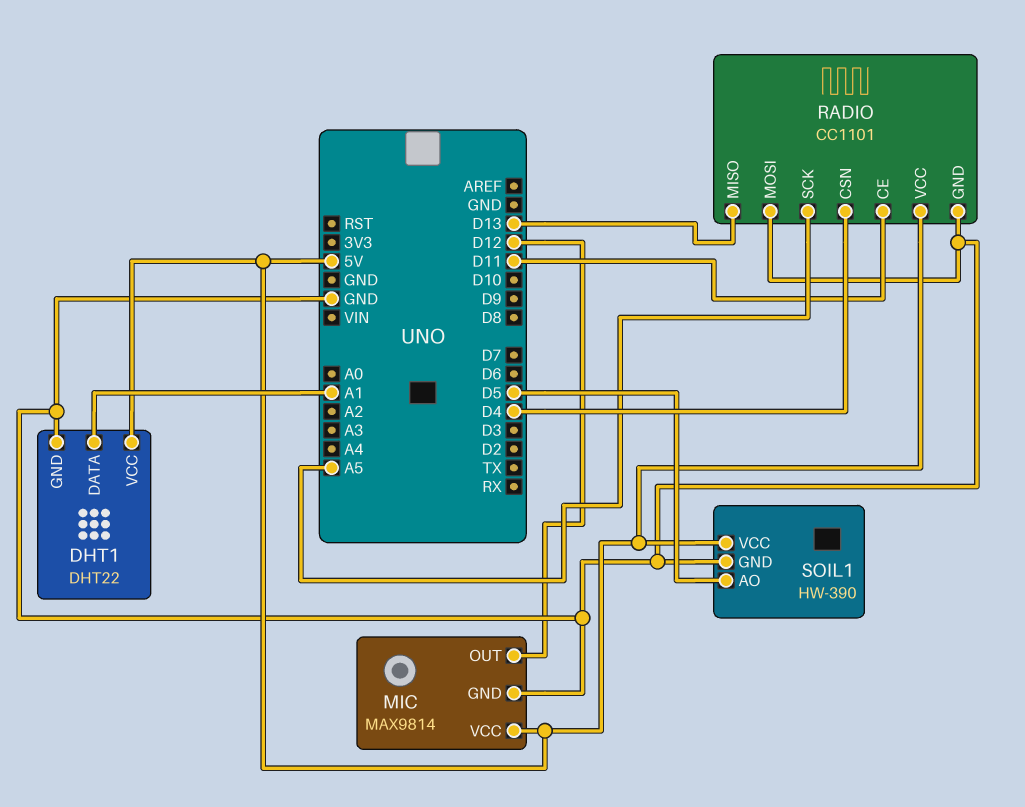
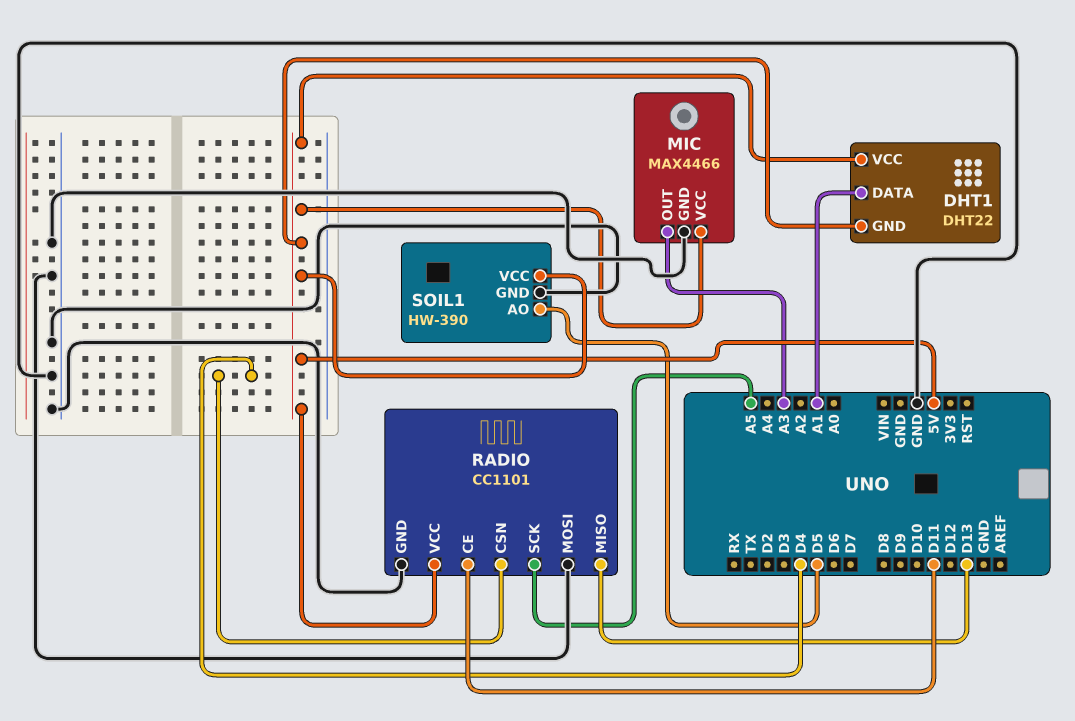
DHT1 pin GND: GND -> 5V
MIC: MAX9814 -> MAX4466
MIC pin OUT: D12 -> A3

